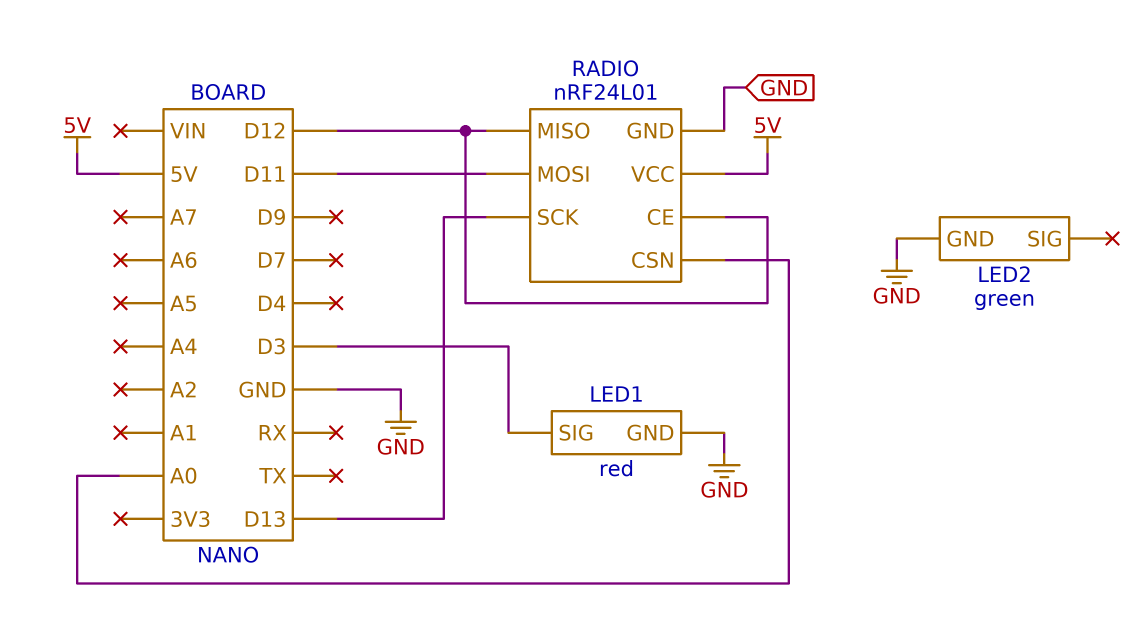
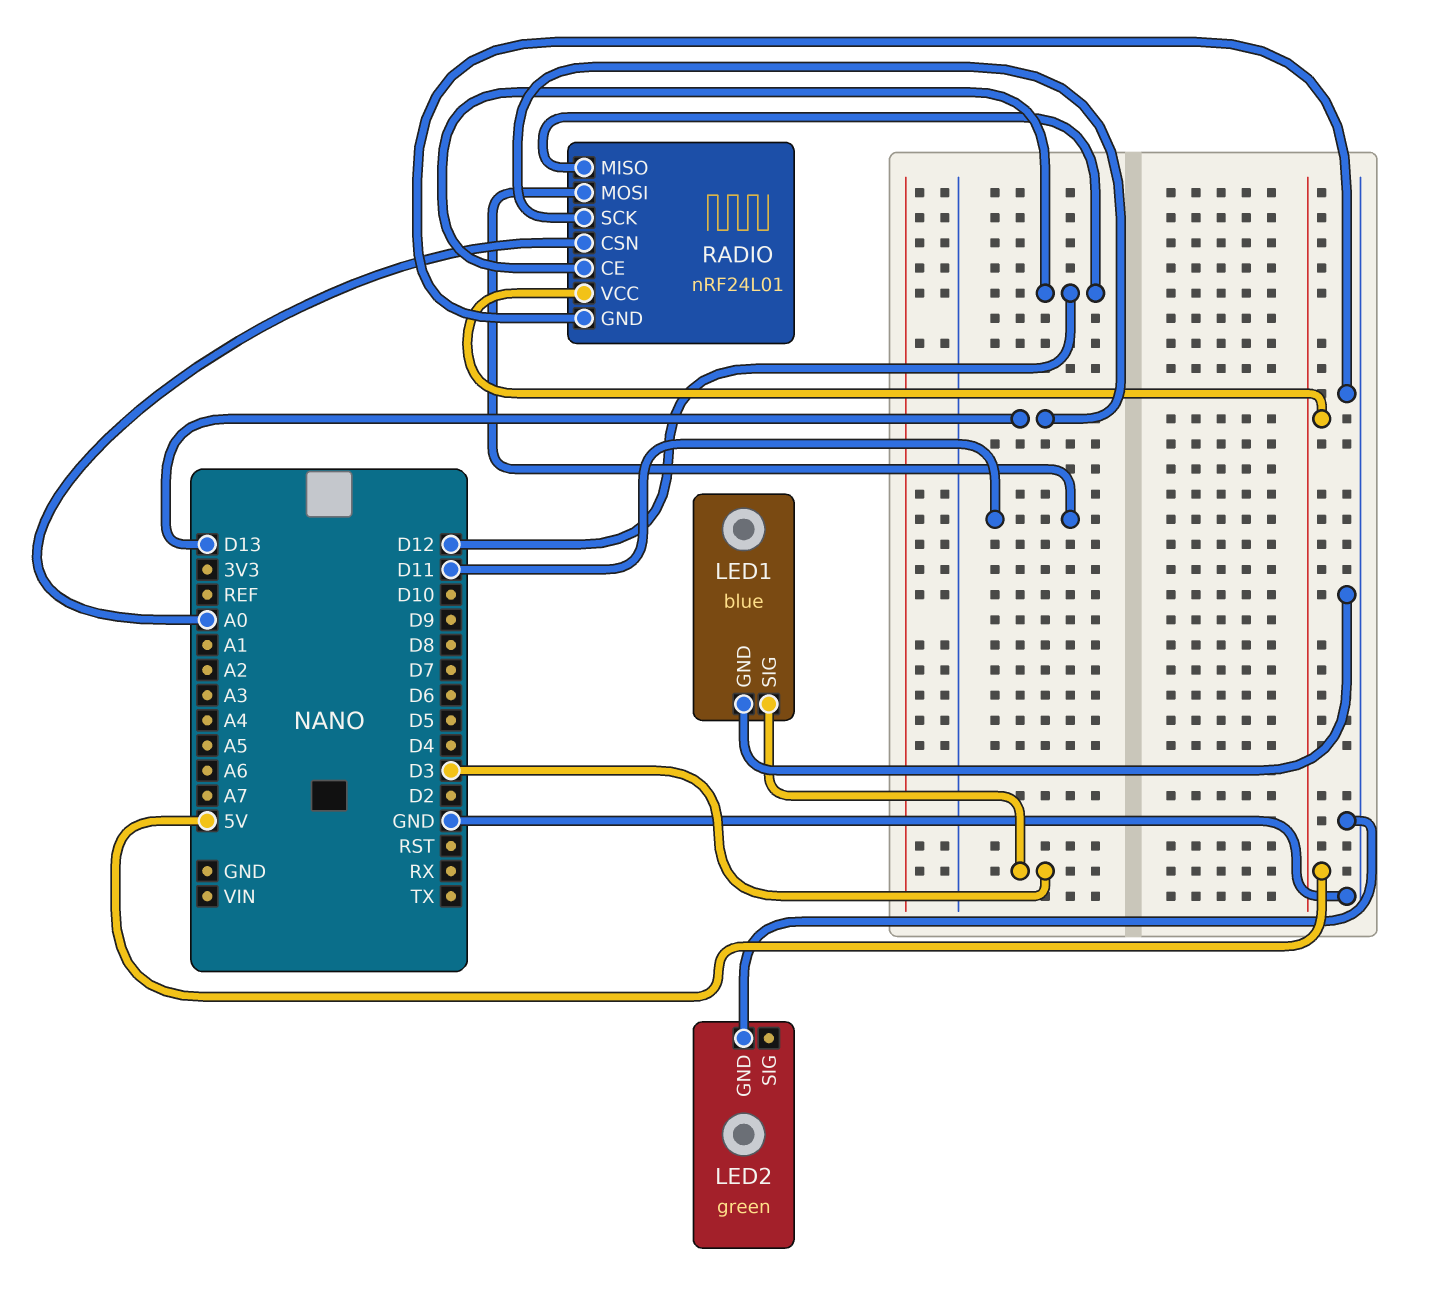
LED1: red -> blue

